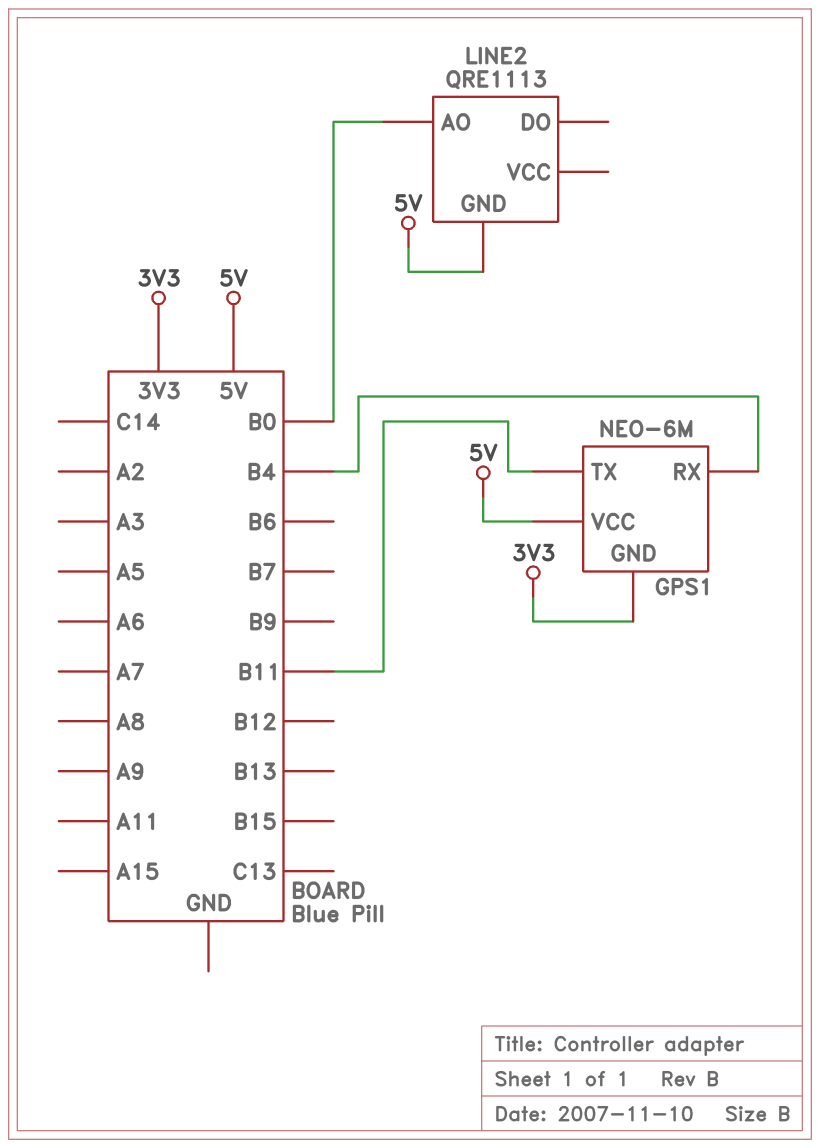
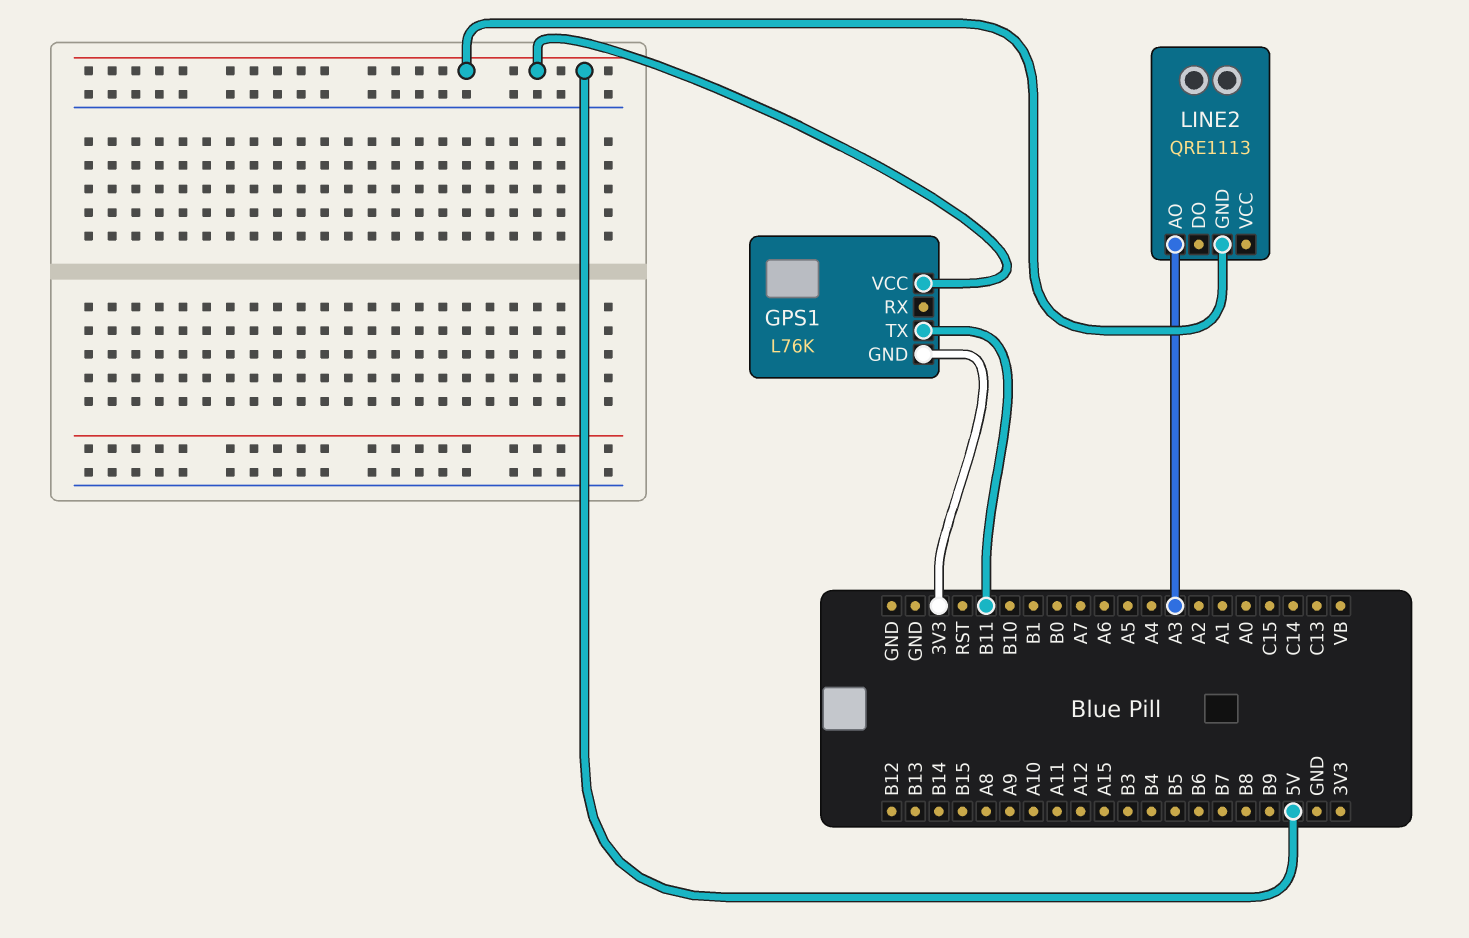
GPS1: NEO-6M -> L76K
GPS1 pin RX: B4 -> none
LINE2 pin AO: B0 -> A3

